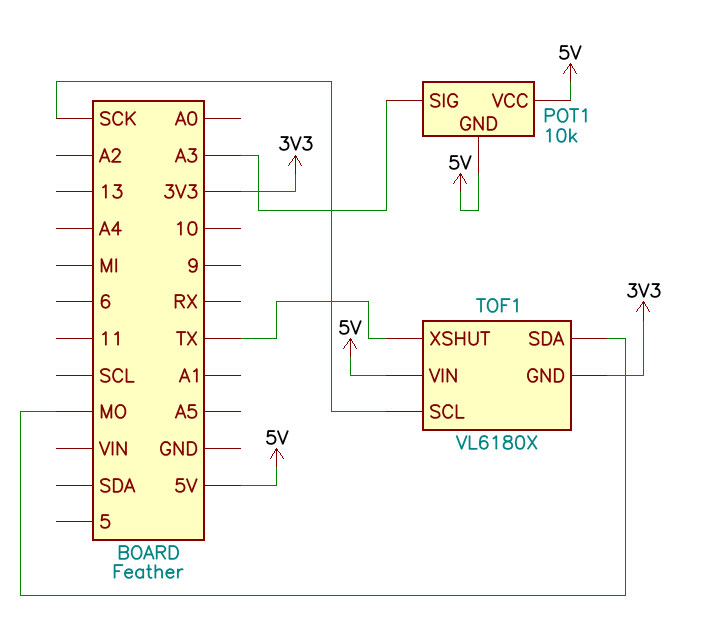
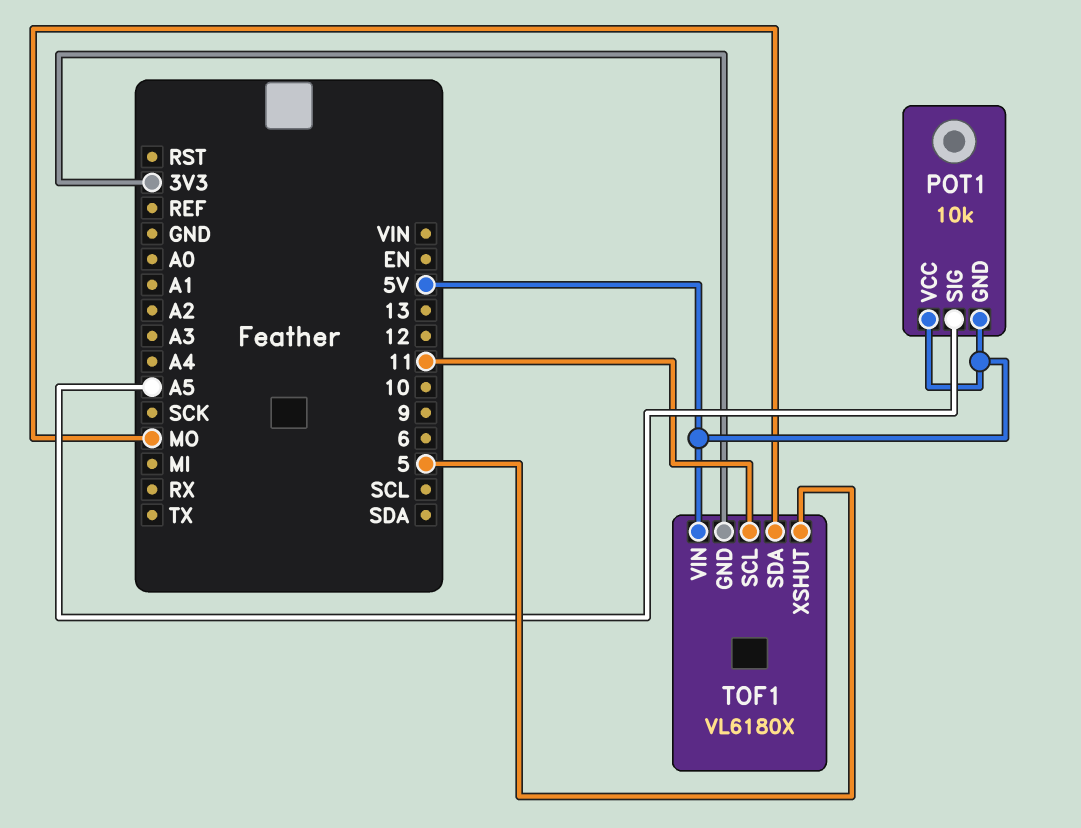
POT1 pin SIG: A3 -> A5
TOF1 pin SCL: SCK -> 11
TOF1 pin XSHUT: TX -> 5

